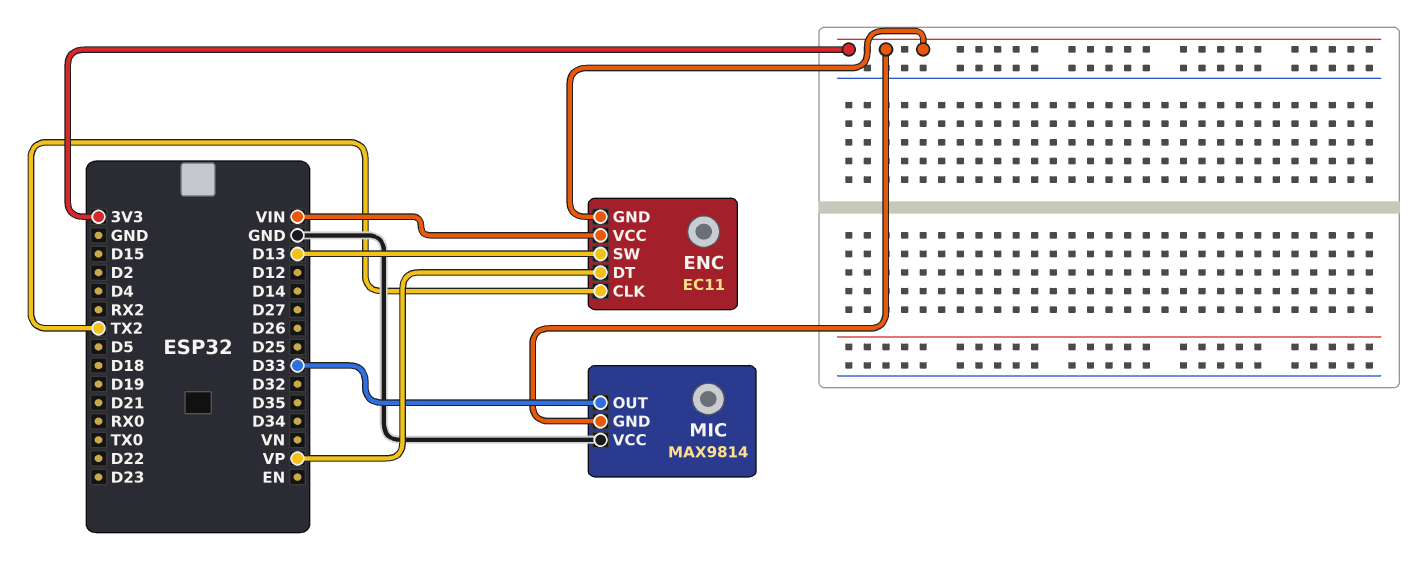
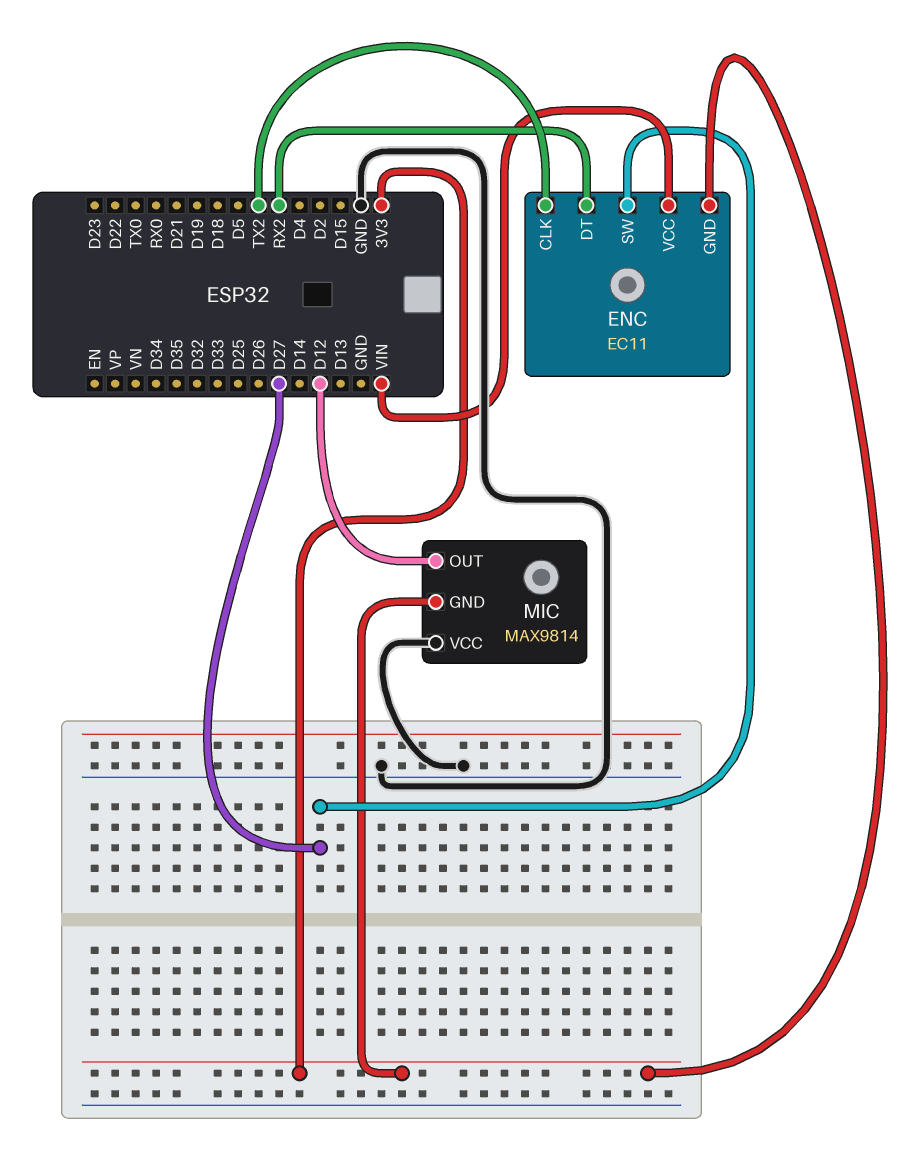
ENC pin DT: VP -> RX2
ENC pin SW: D13 -> D27
MIC pin OUT: D33 -> D12

